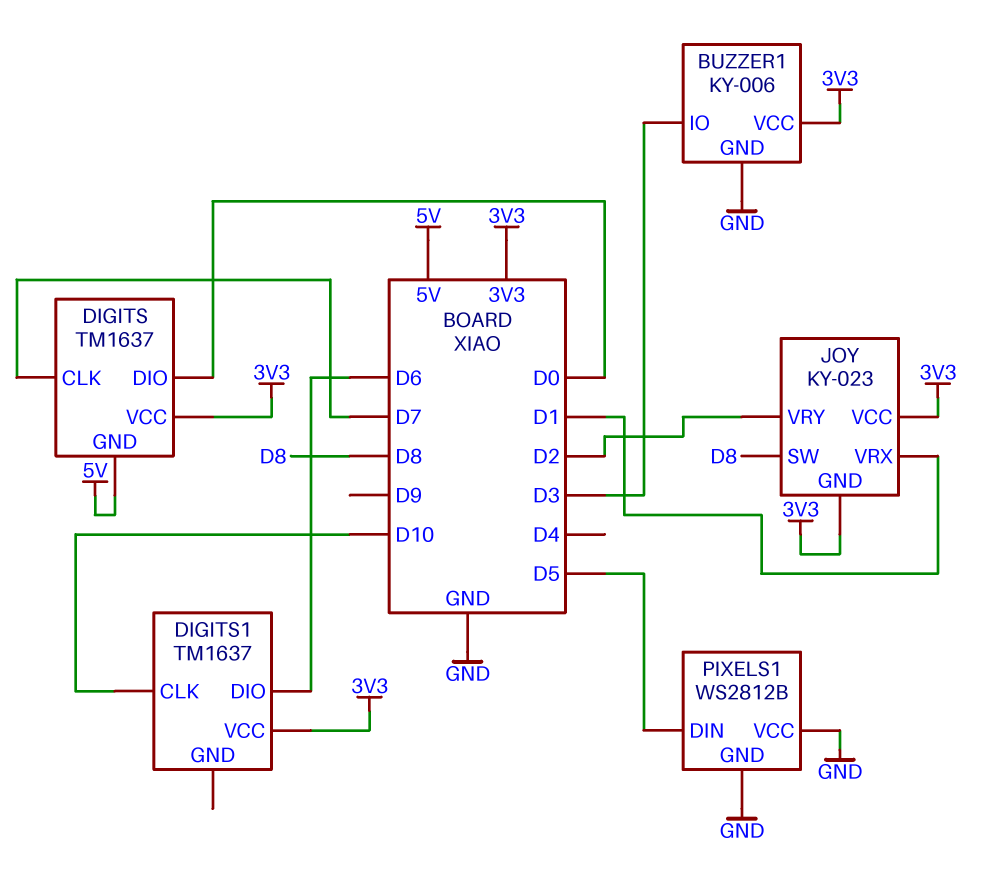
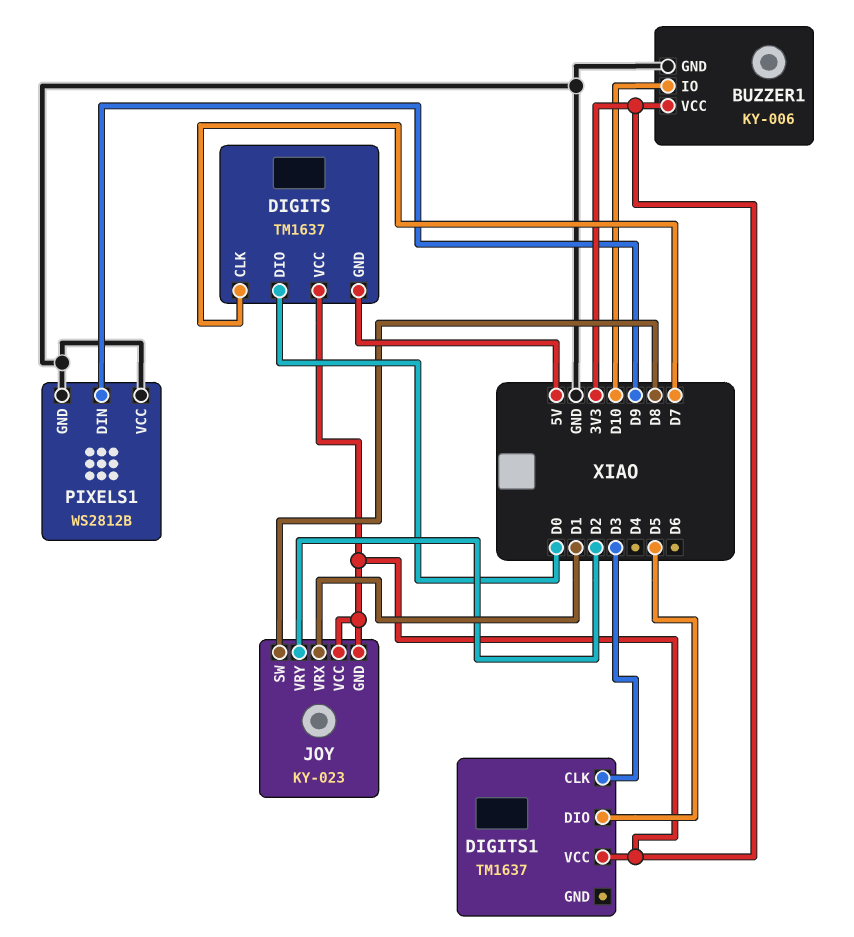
BUZZER1 pin IO: D3 -> D10
DIGITS1 pin CLK: D10 -> D3
DIGITS1 pin DIO: D6 -> D5
PIXELS1 pin DIN: D5 -> D9

